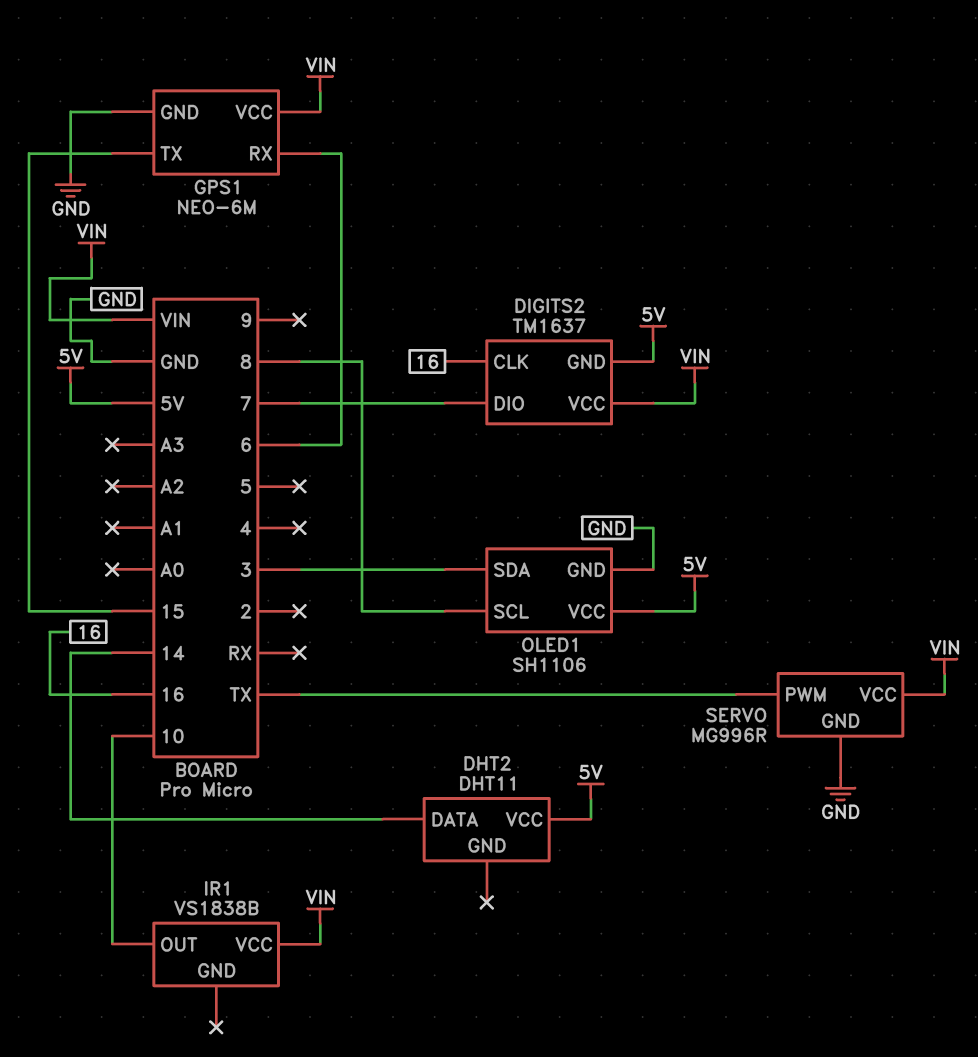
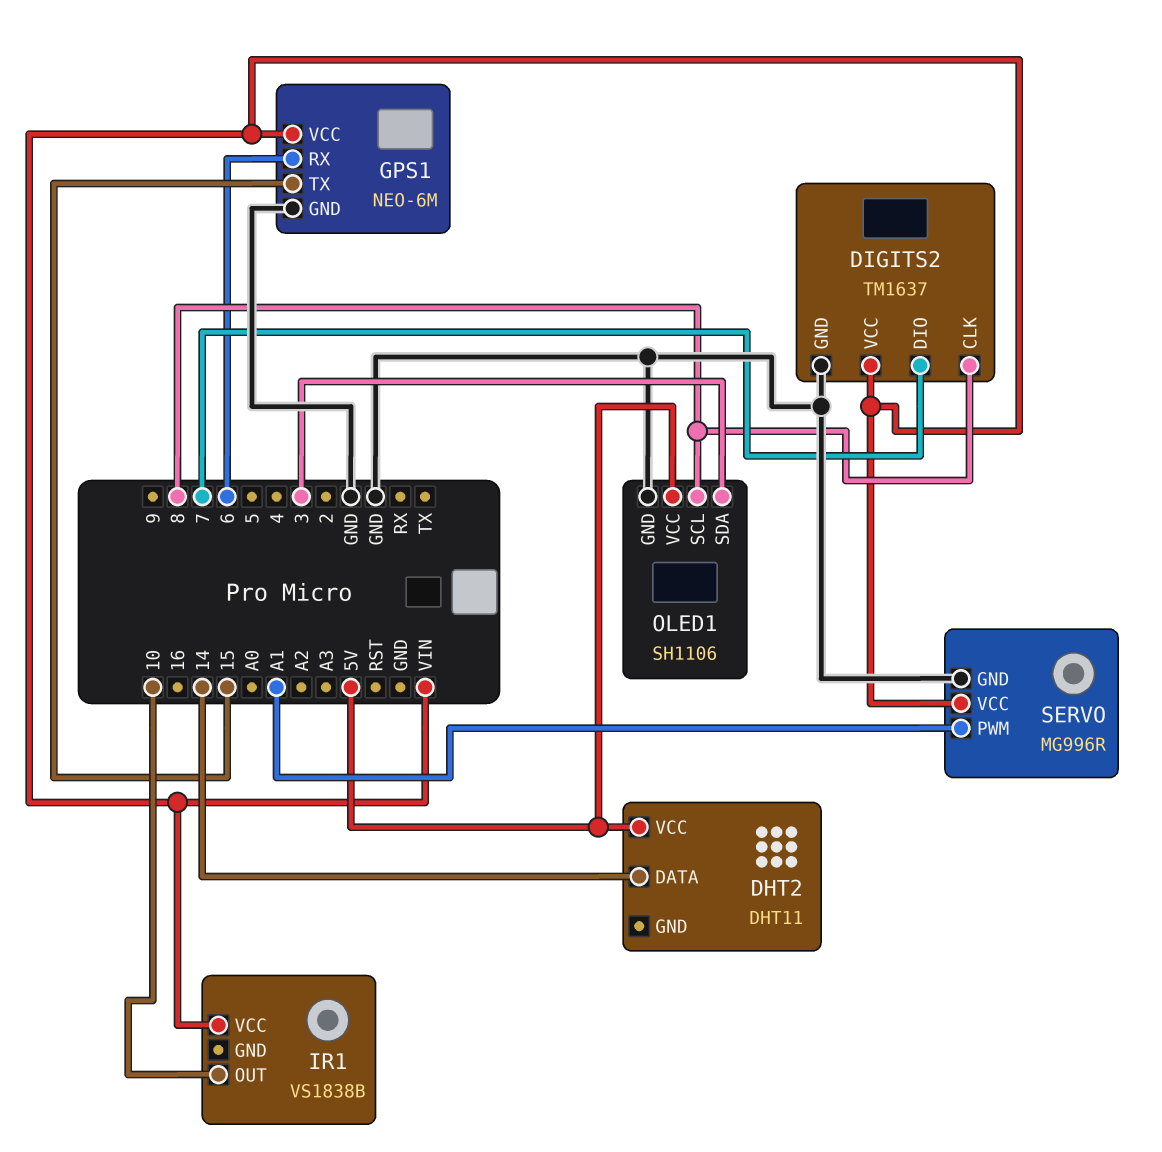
DIGITS2 pin CLK: 16 -> 8
DIGITS2 pin GND: 5V -> GND
SERVO pin PWM: TX -> A1

